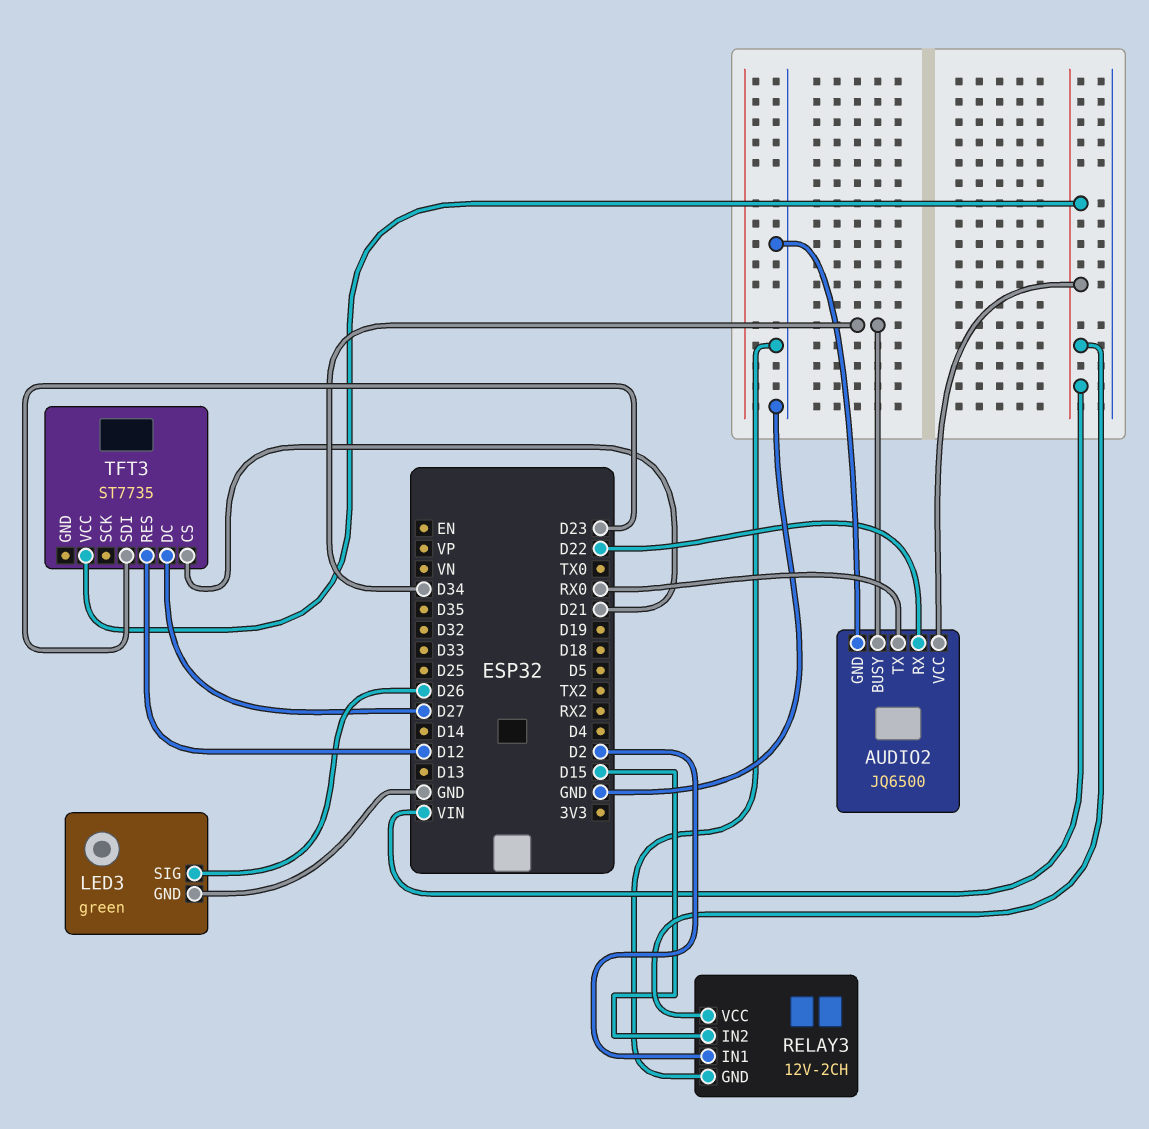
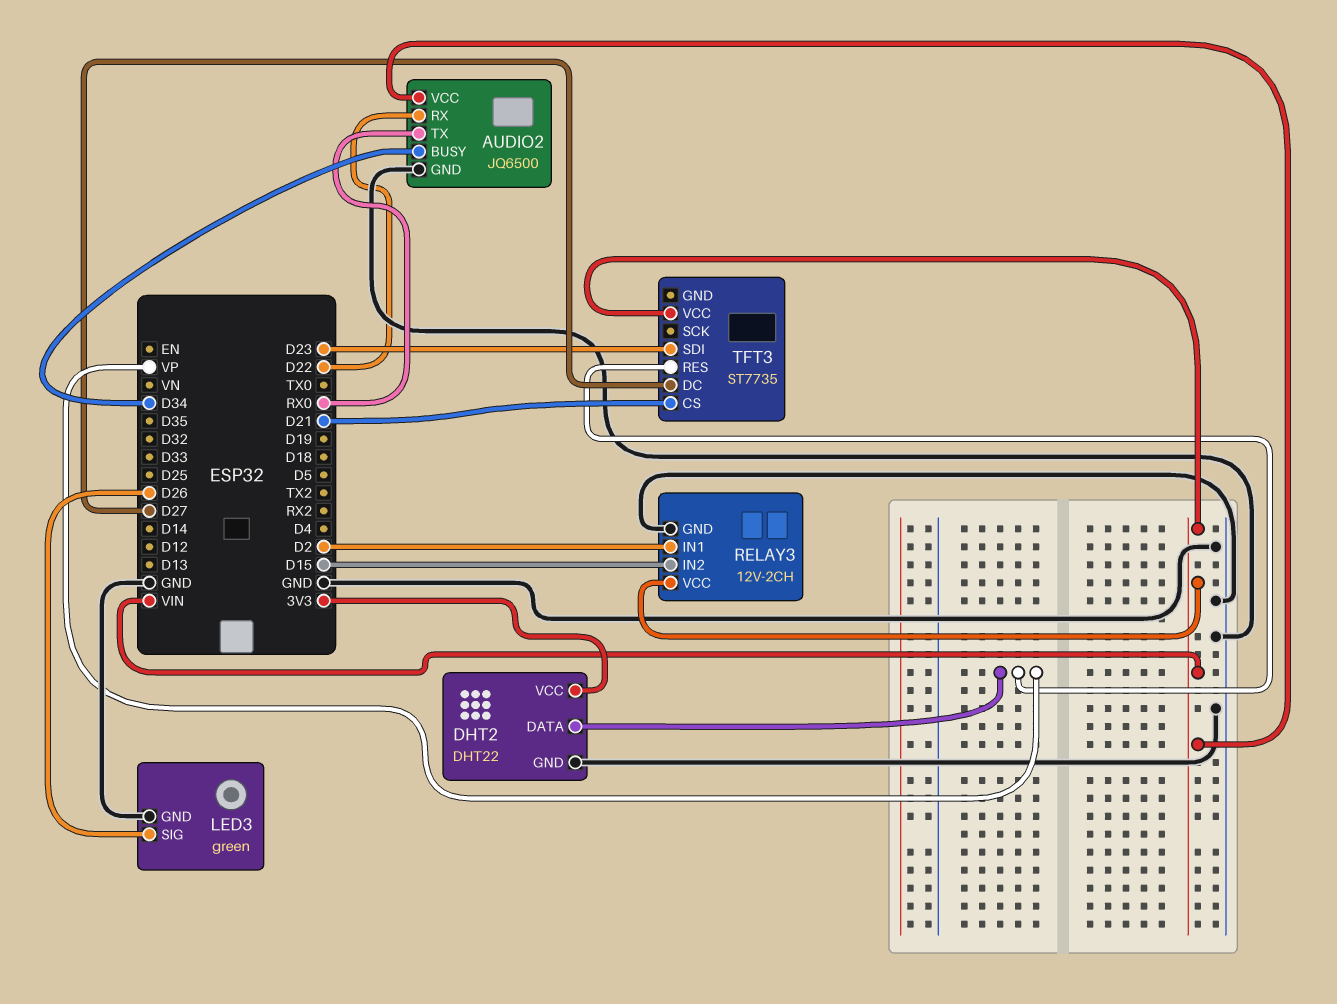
DHT2: none -> DHT22
DHT2 pin DATA: none -> VP
DHT2 pin GND: none -> GND
DHT2 pin VCC: none -> 3V3
TFT3 pin RES: D12 -> VP

